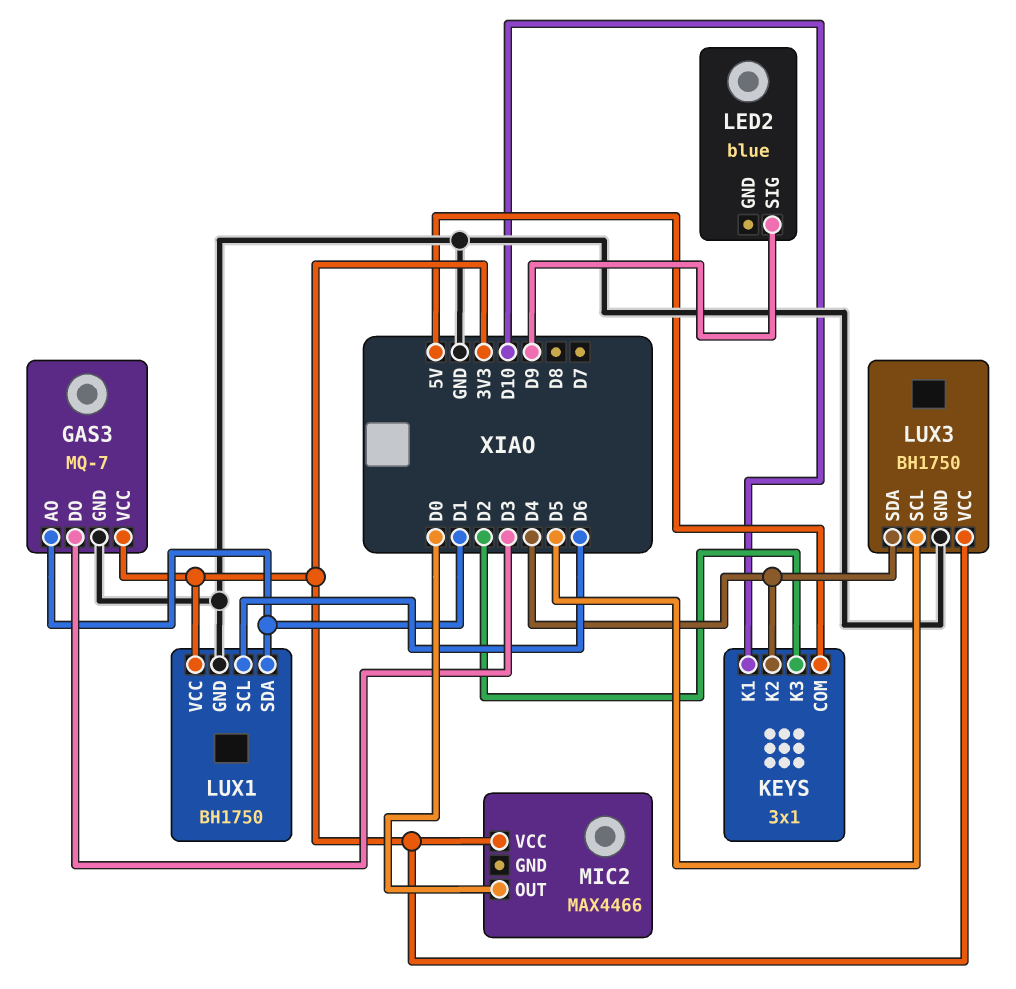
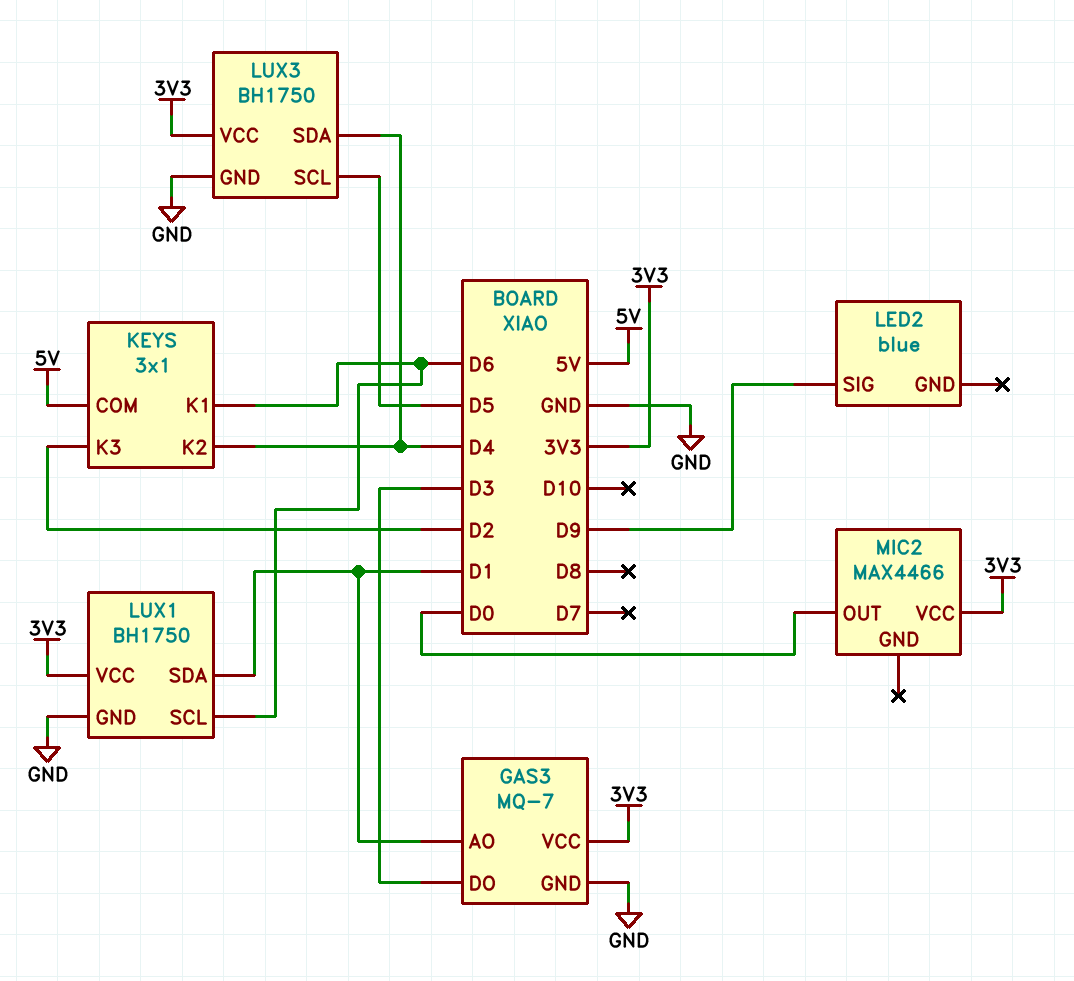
KEYS pin K1: D10 -> D6

